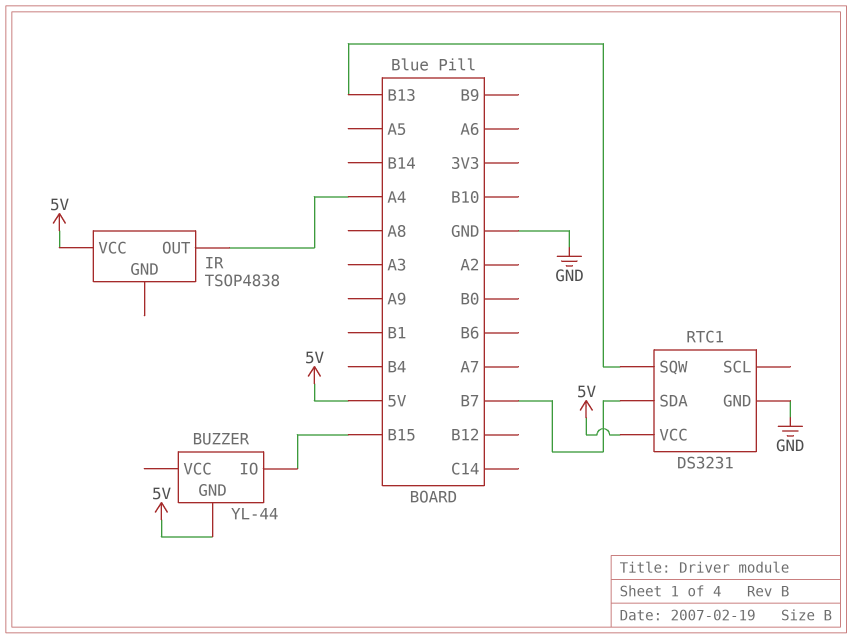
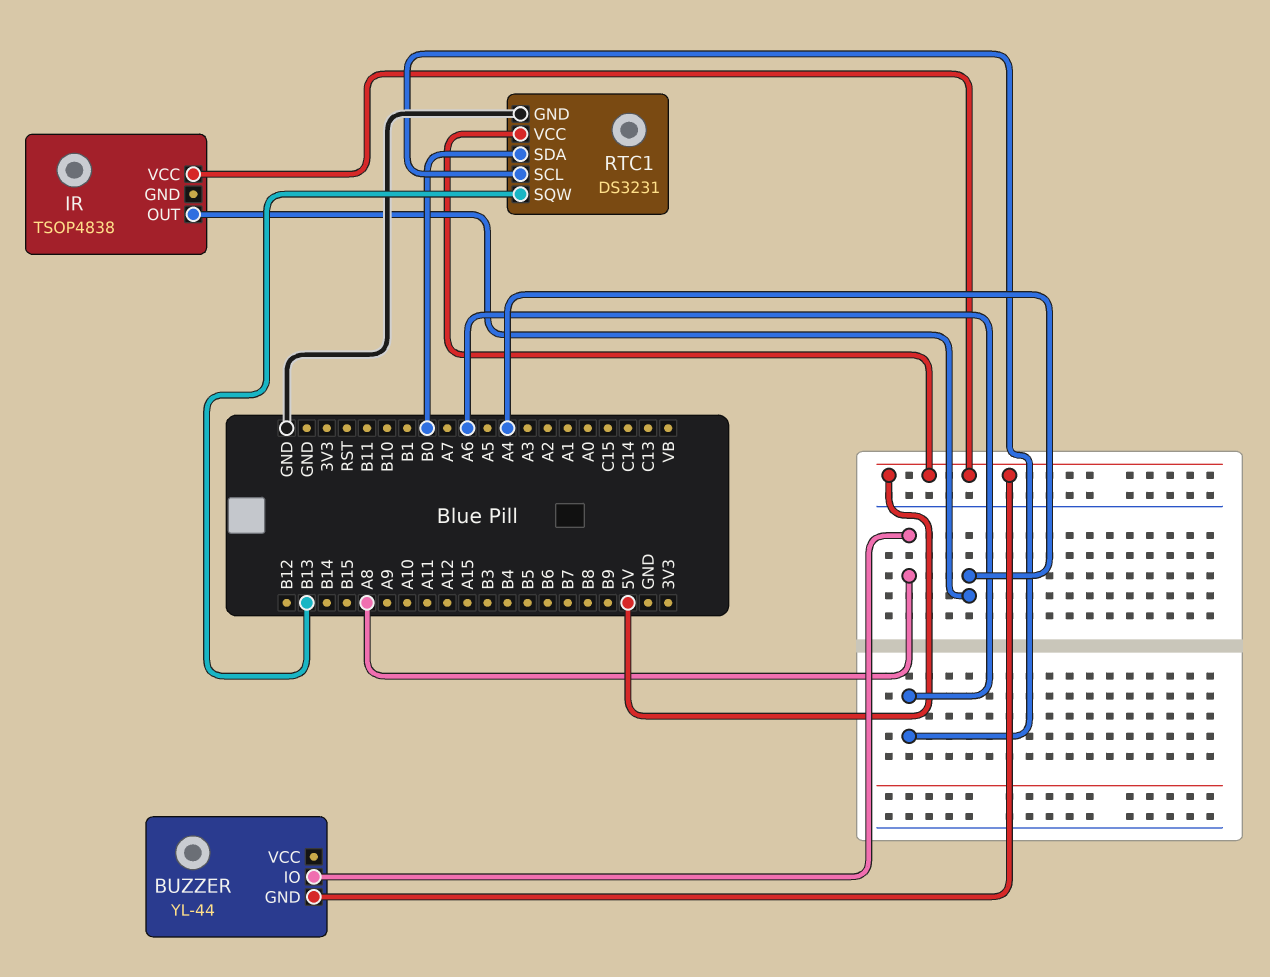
BUZZER pin IO: B15 -> A8
RTC1 pin SCL: none -> A6
RTC1 pin SDA: B7 -> B0

